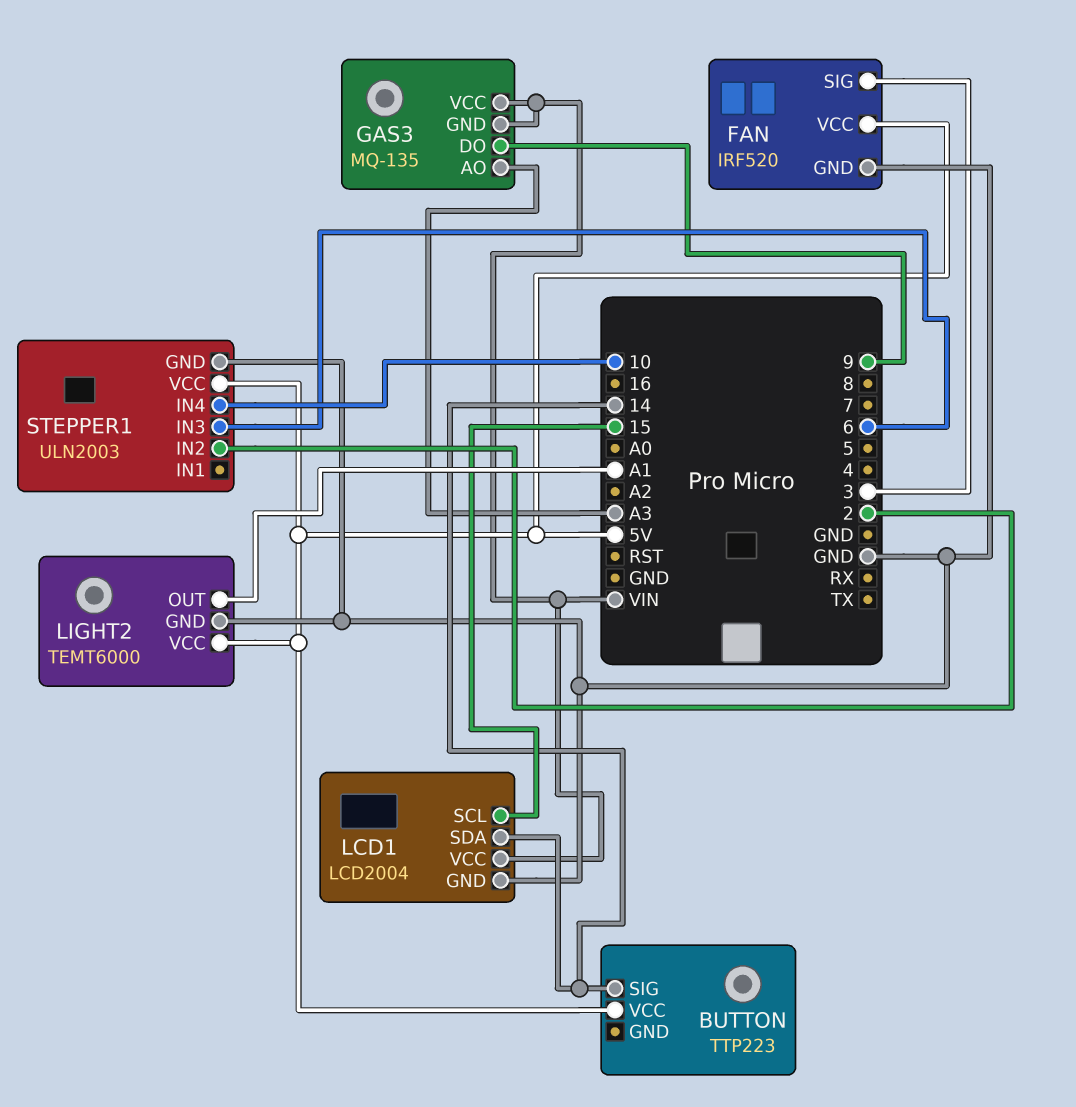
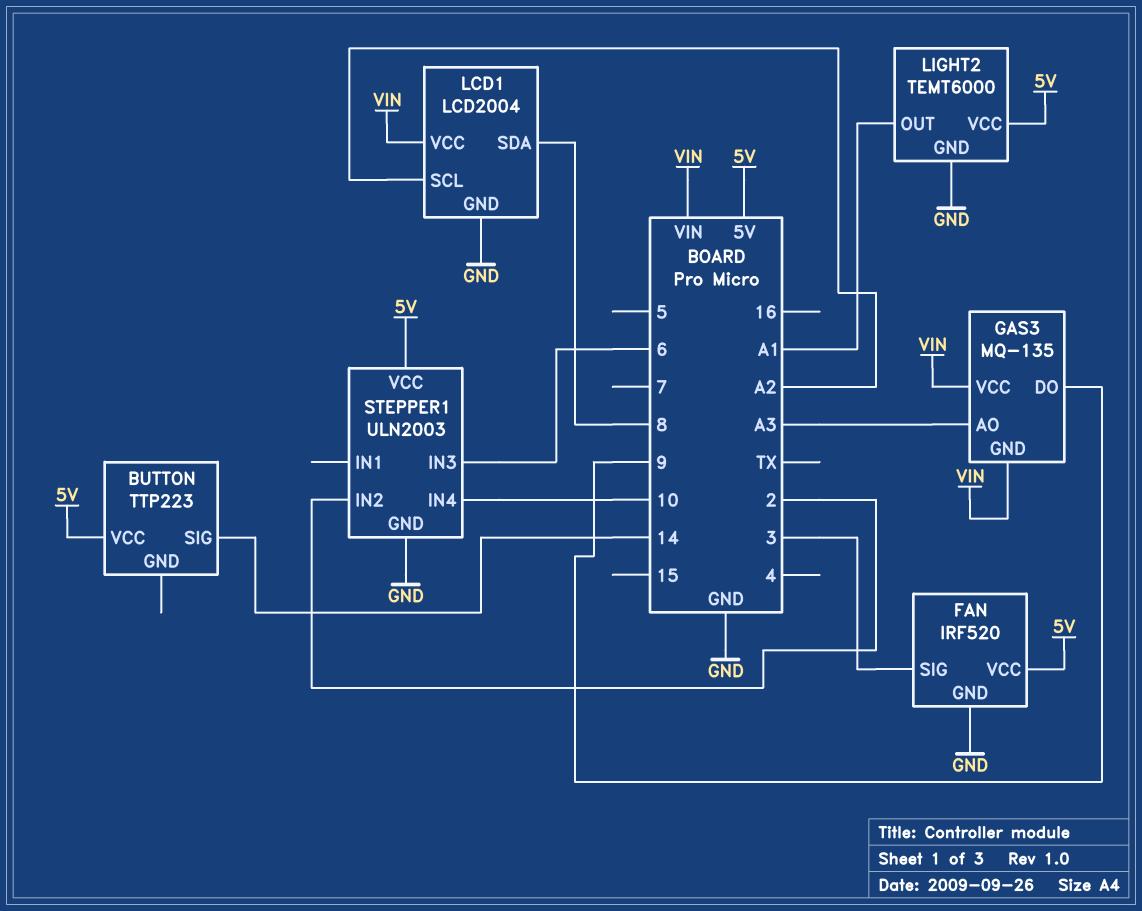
LCD1 pin SCL: 15 -> A2
LCD1 pin SDA: 14 -> 8

